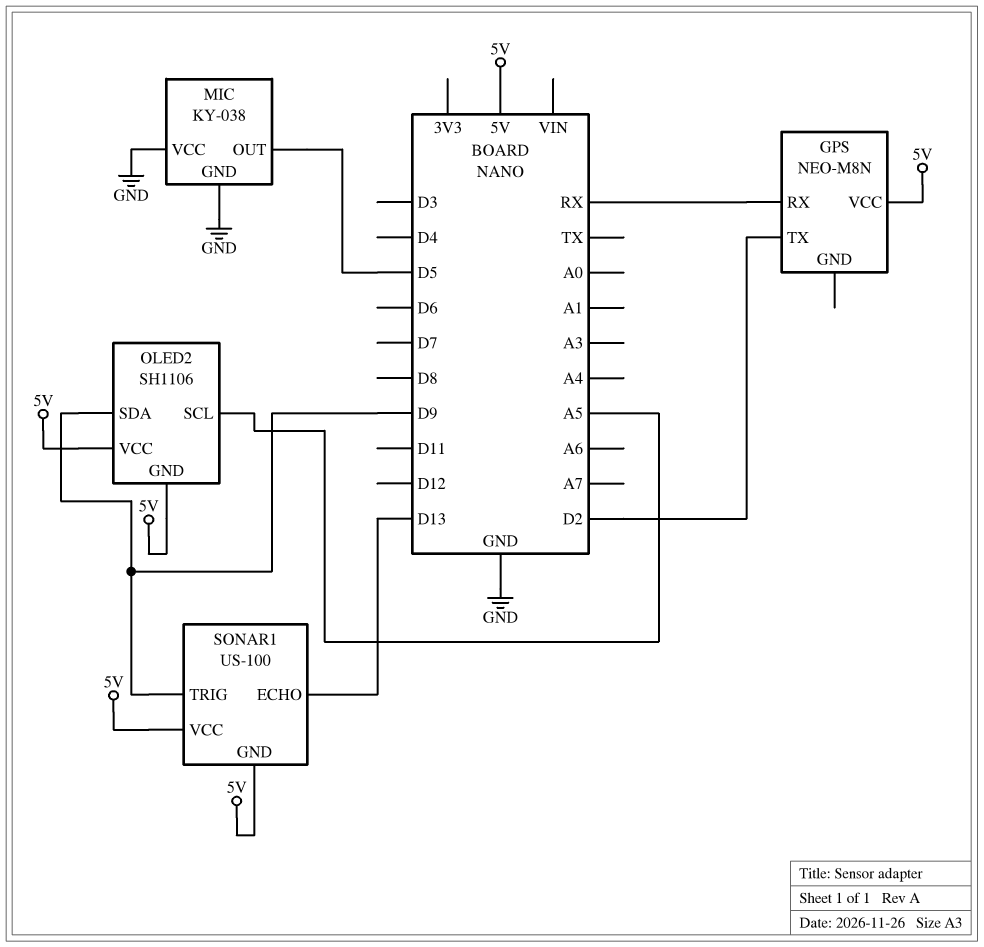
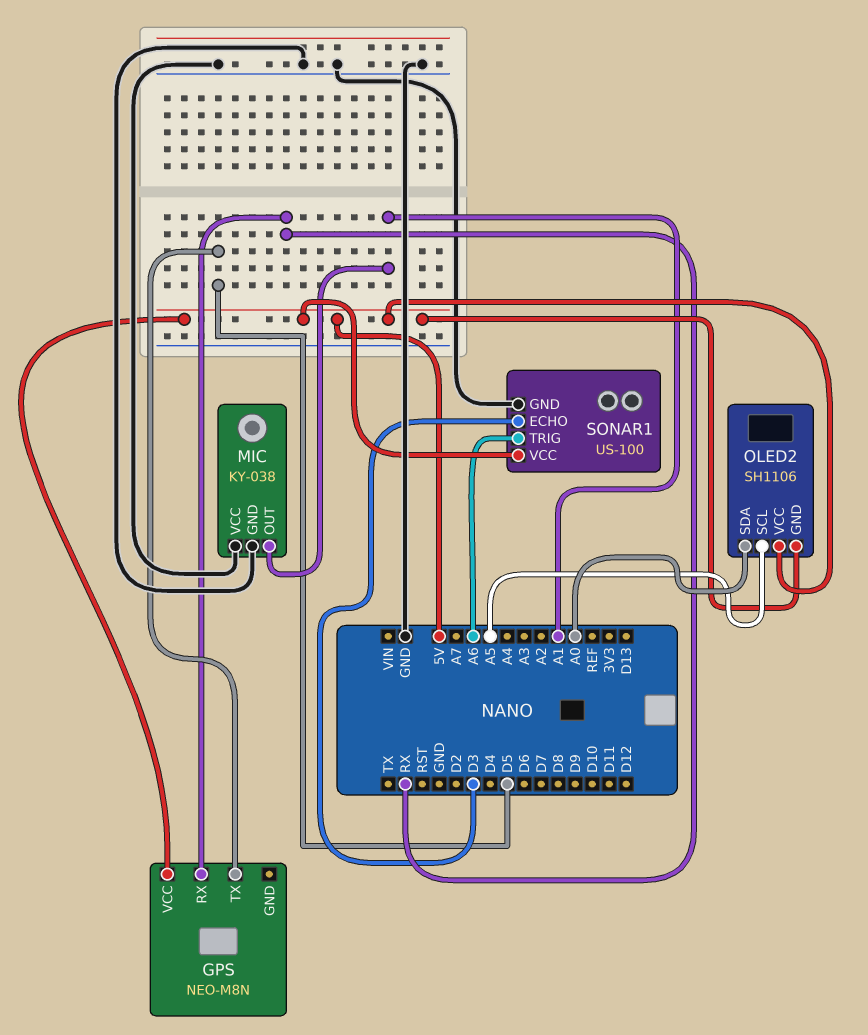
GPS pin TX: D2 -> D5
MIC pin OUT: D5 -> A1
OLED2 pin SDA: D9 -> A0
SONAR1 pin ECHO: D13 -> D3
SONAR1 pin GND: 5V -> GND
SONAR1 pin TRIG: D9 -> A6

